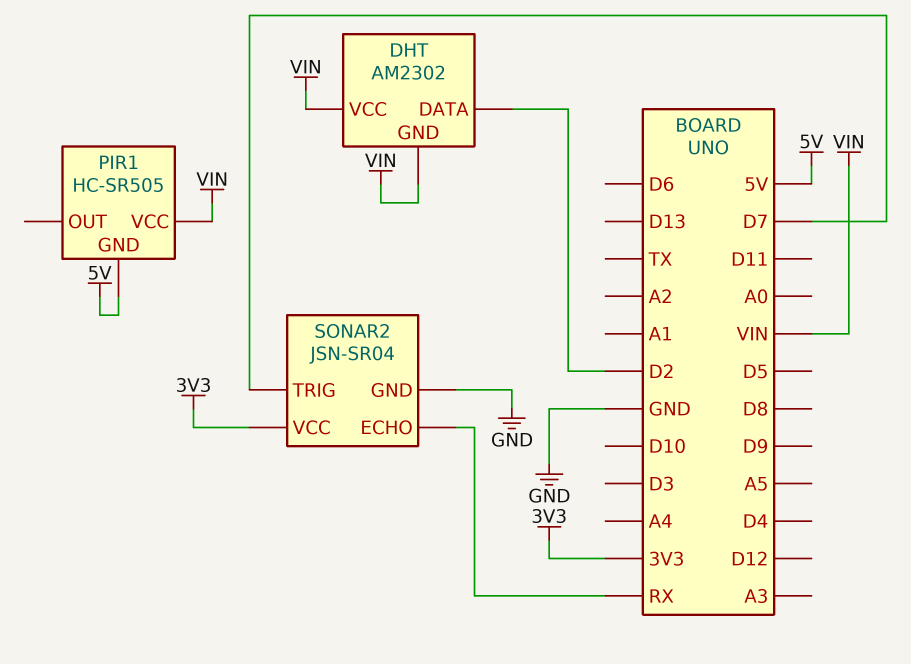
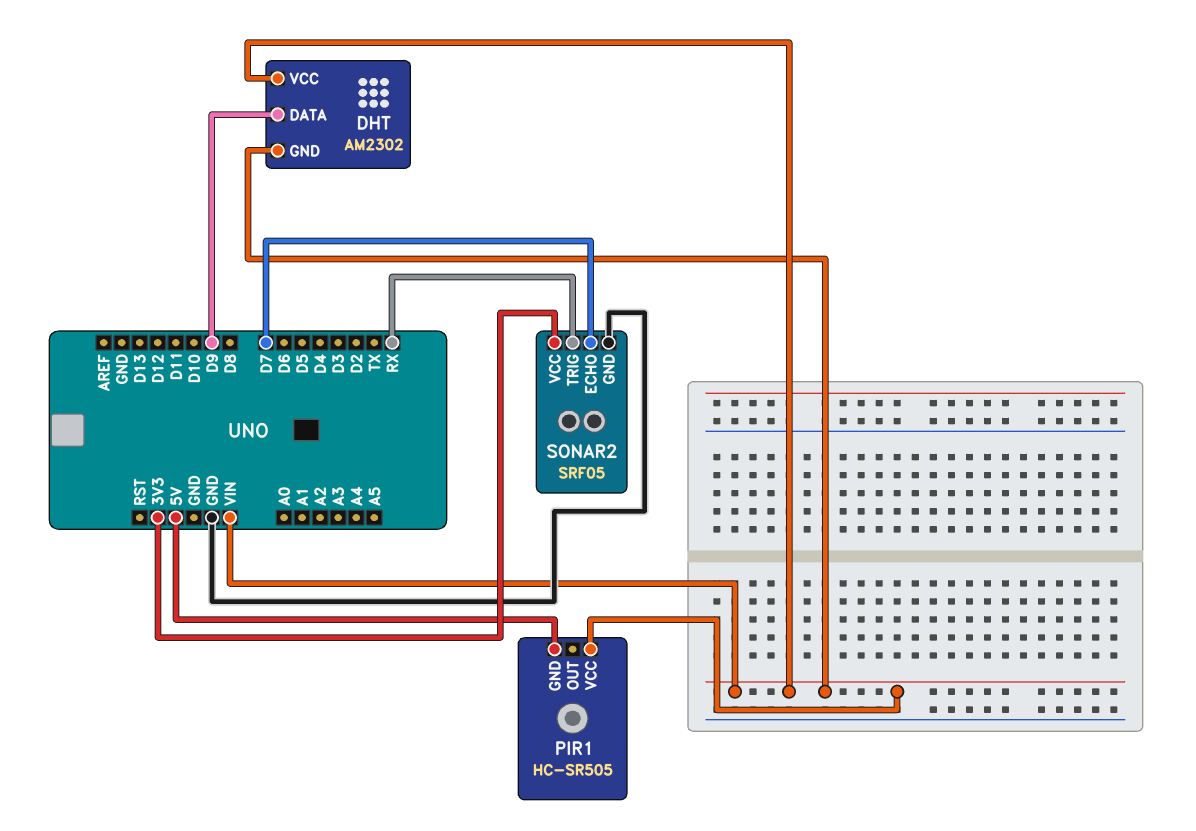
DHT pin DATA: D2 -> D9
SONAR2: JSN-SR04 -> SRF05
SONAR2 pin ECHO: RX -> D7
SONAR2 pin TRIG: D7 -> RX

